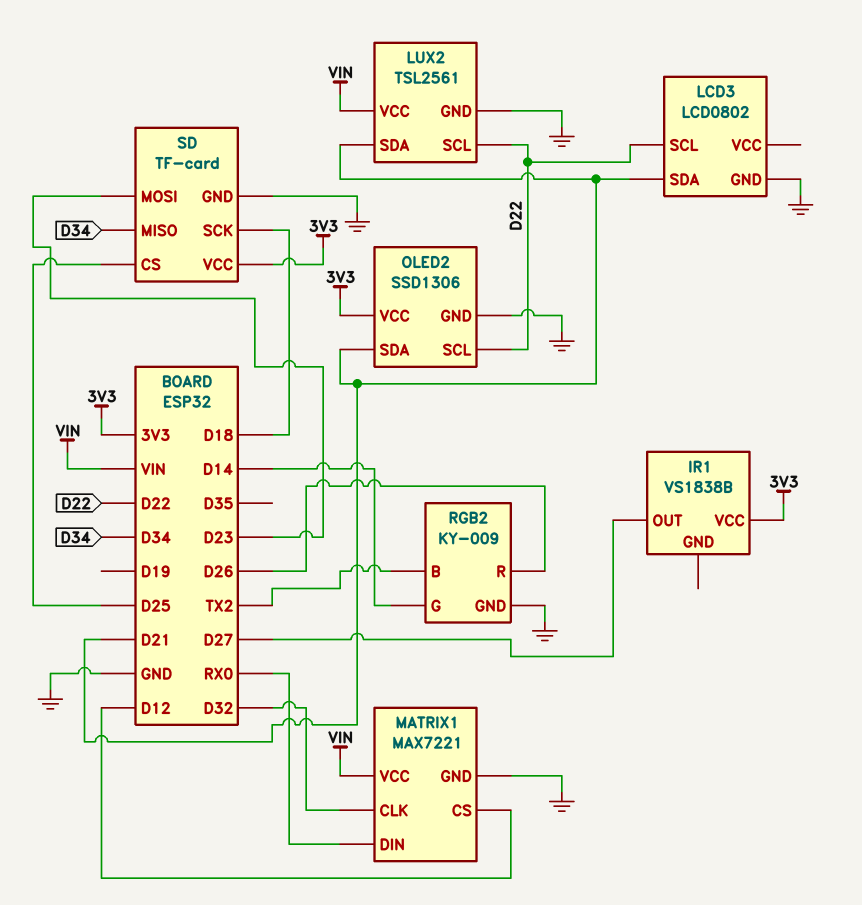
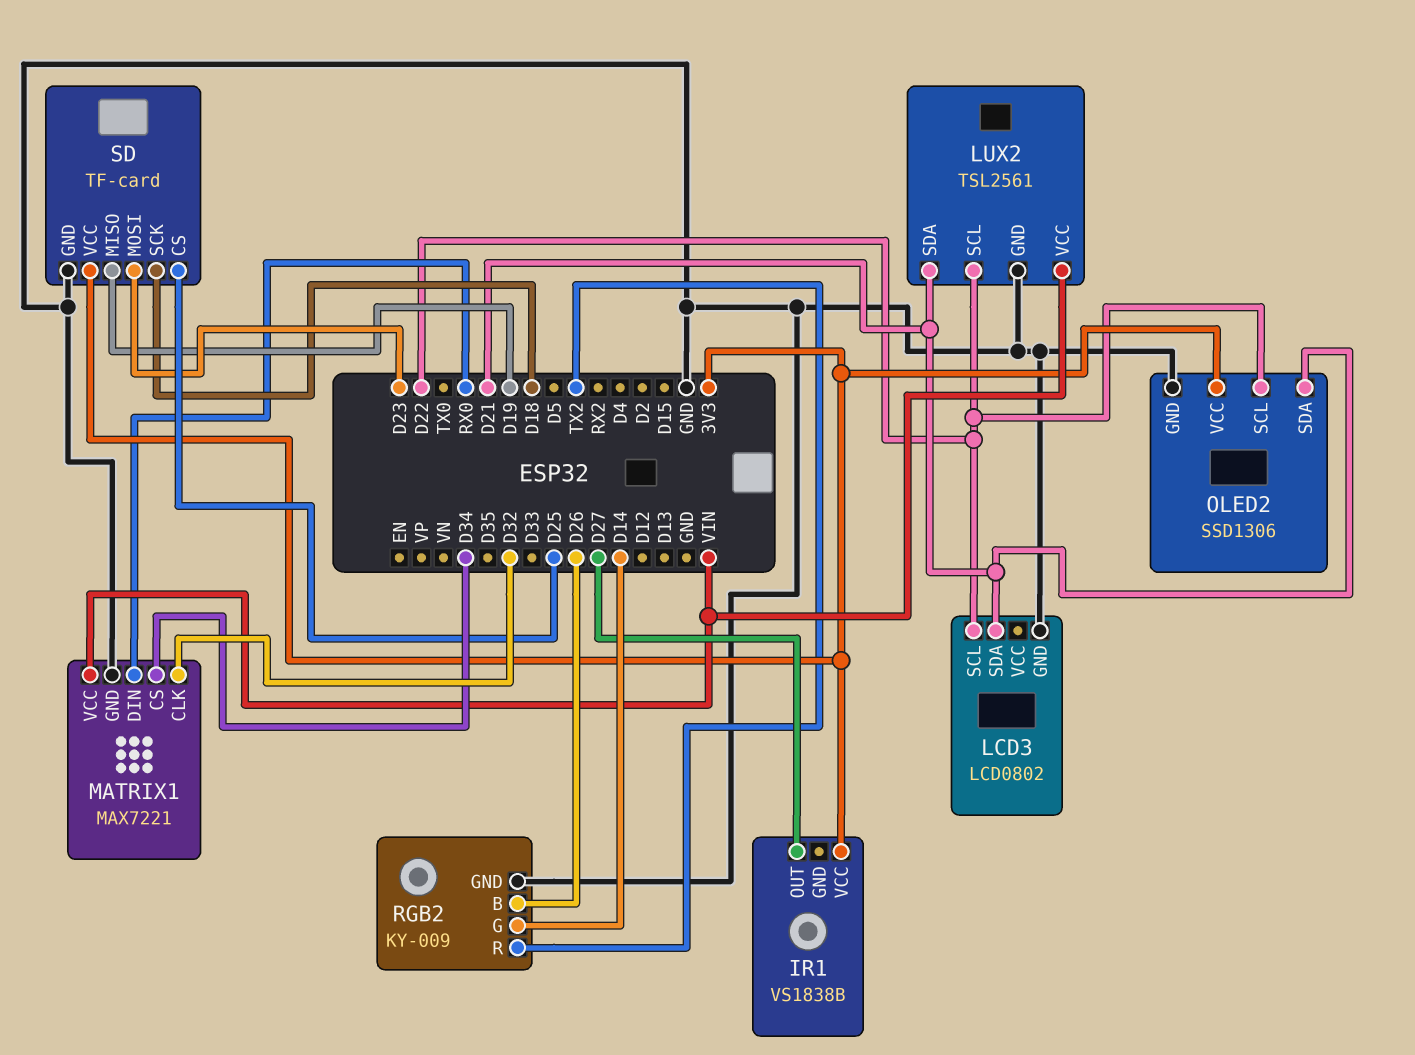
MATRIX1 pin CS: D12 -> D34
RGB2 pin B: TX2 -> D26
RGB2 pin R: D26 -> TX2
SD pin MISO: D34 -> D19

